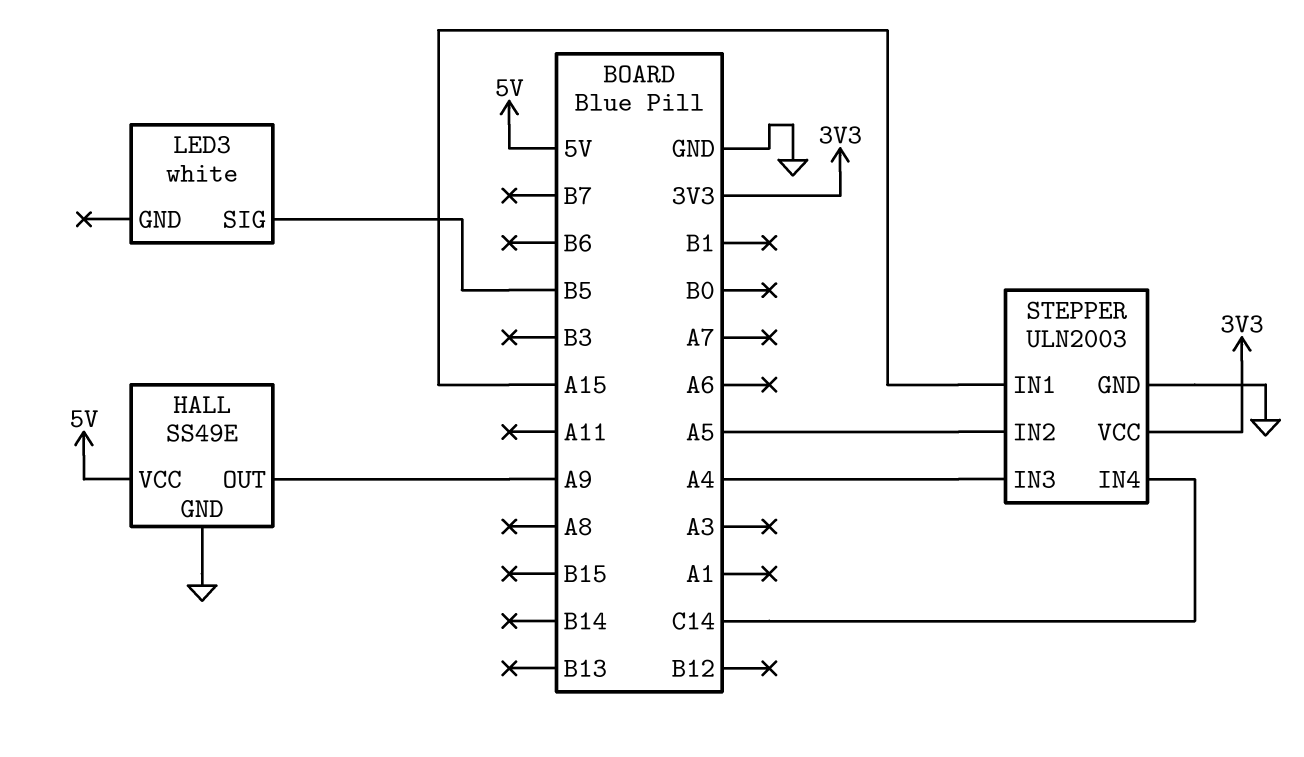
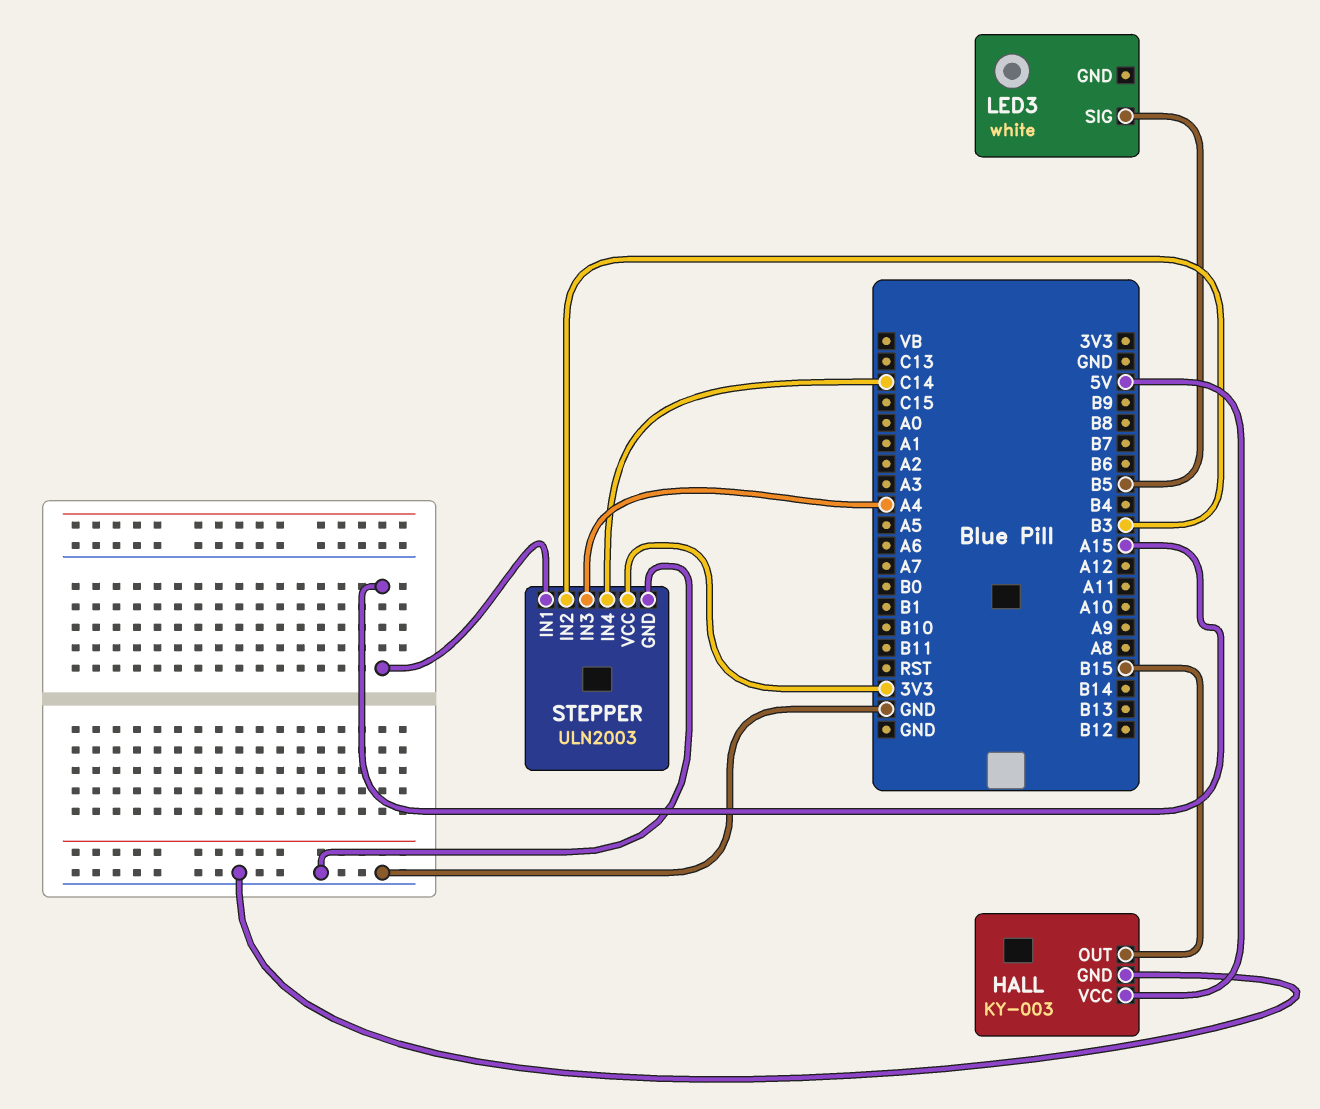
HALL: SS49E -> KY-003
HALL pin OUT: A9 -> B15
STEPPER pin IN2: A5 -> B3

